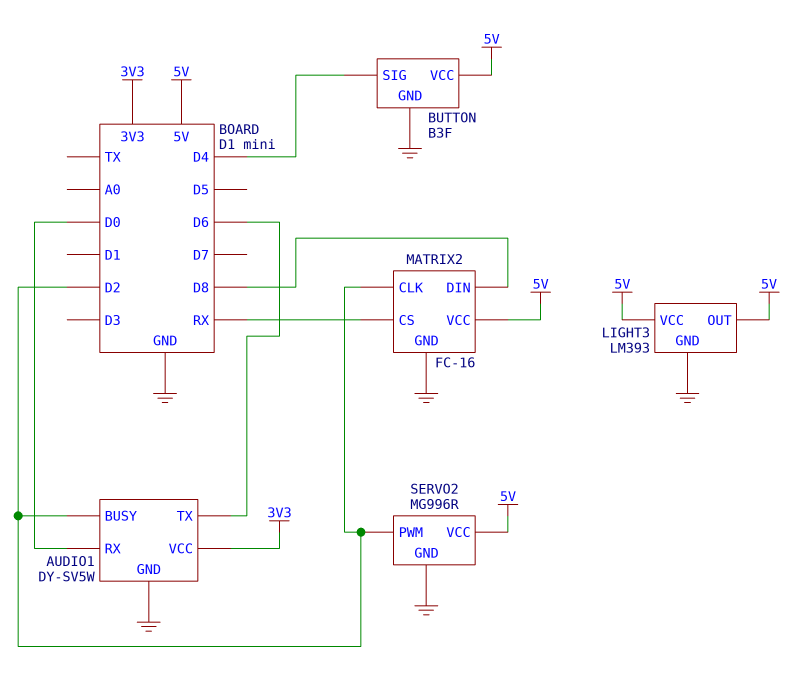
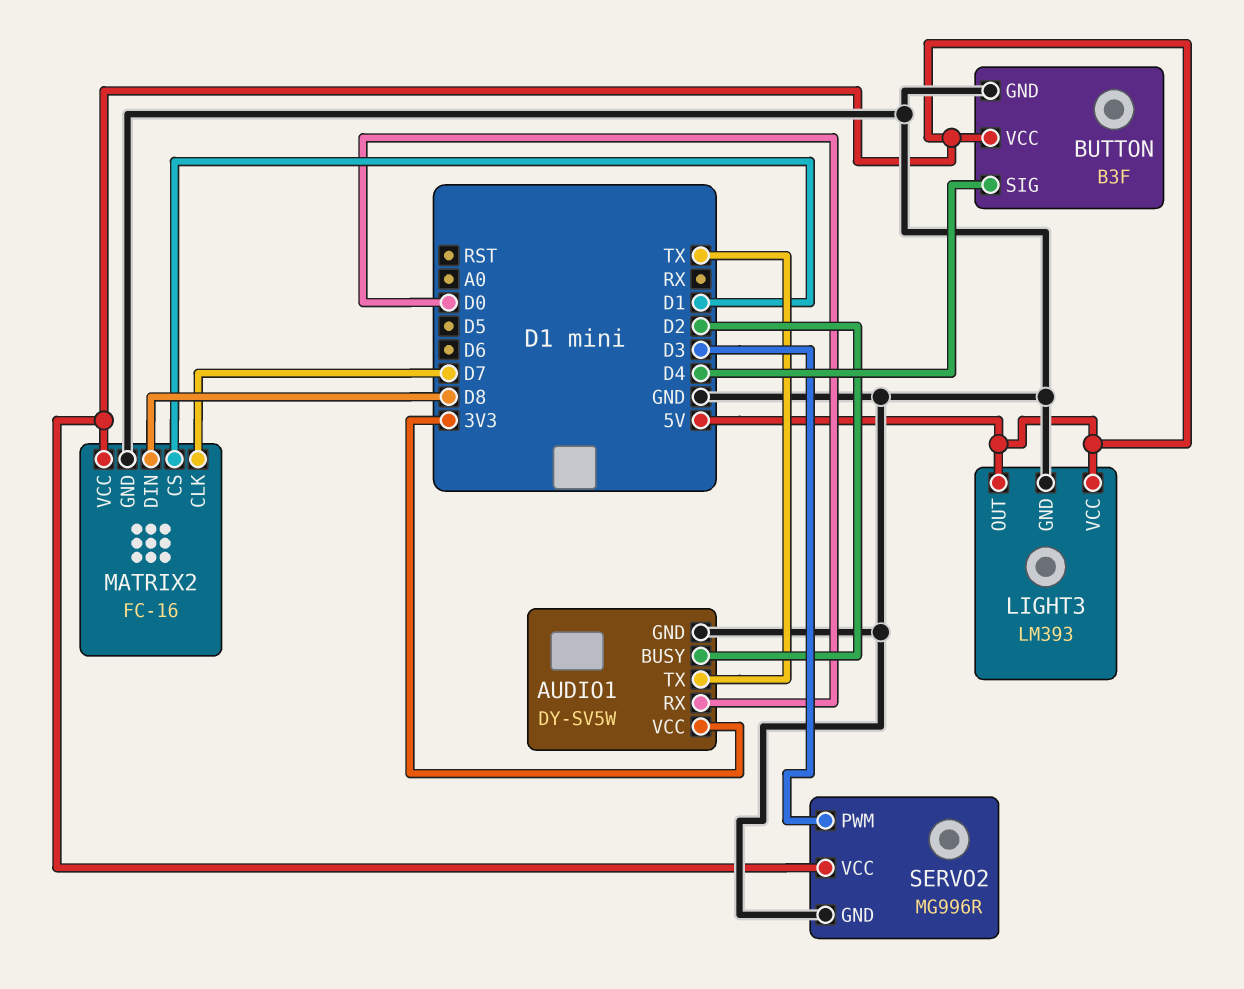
AUDIO1 pin TX: D6 -> TX
MATRIX2 pin CLK: D2 -> D7
MATRIX2 pin CS: RX -> D1
SERVO2 pin PWM: D2 -> D3

